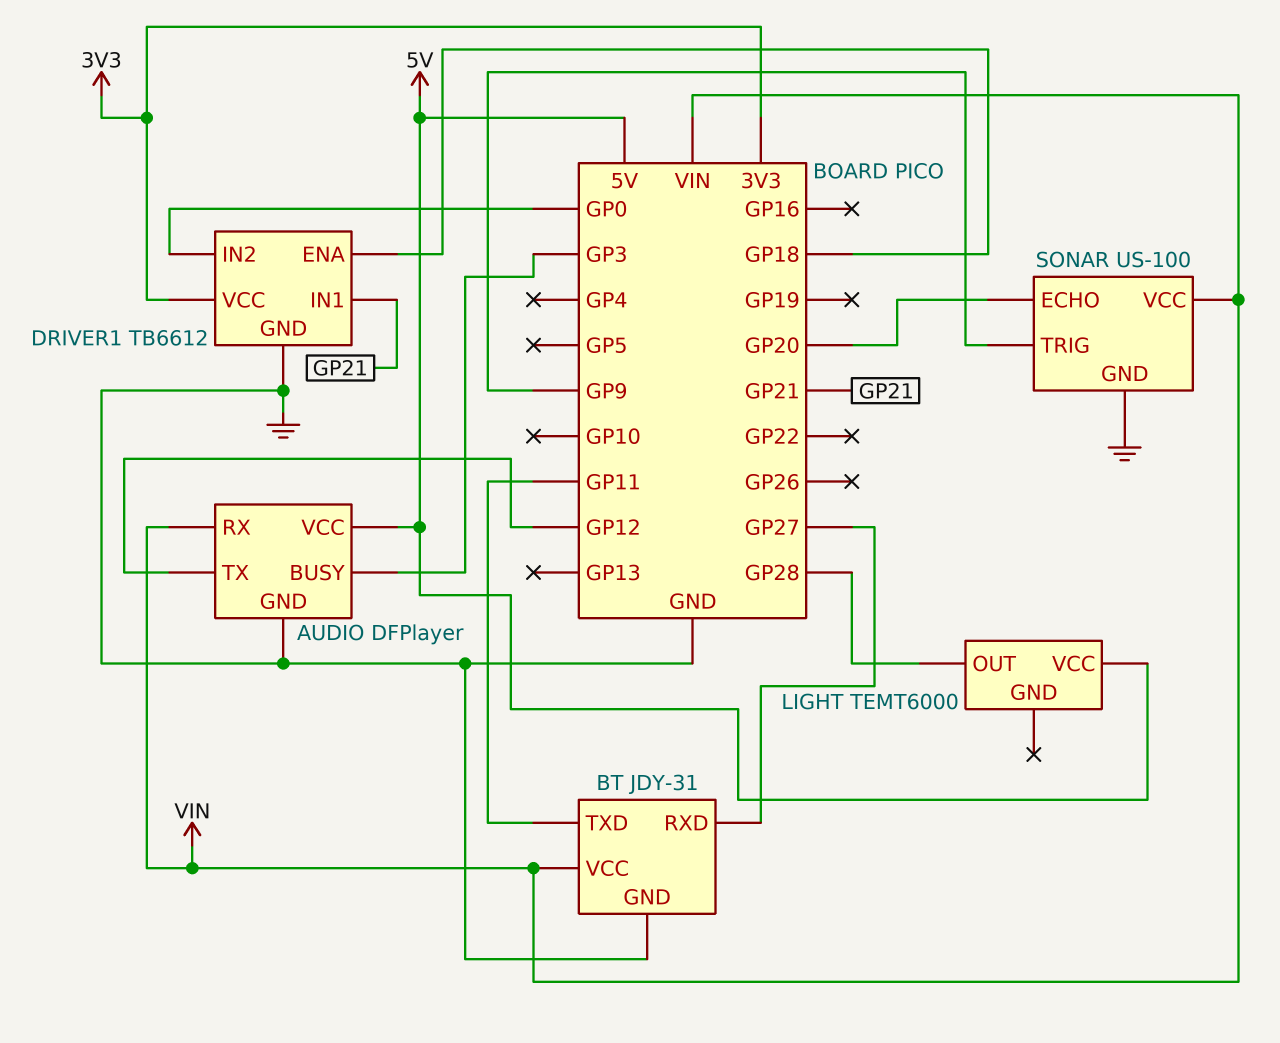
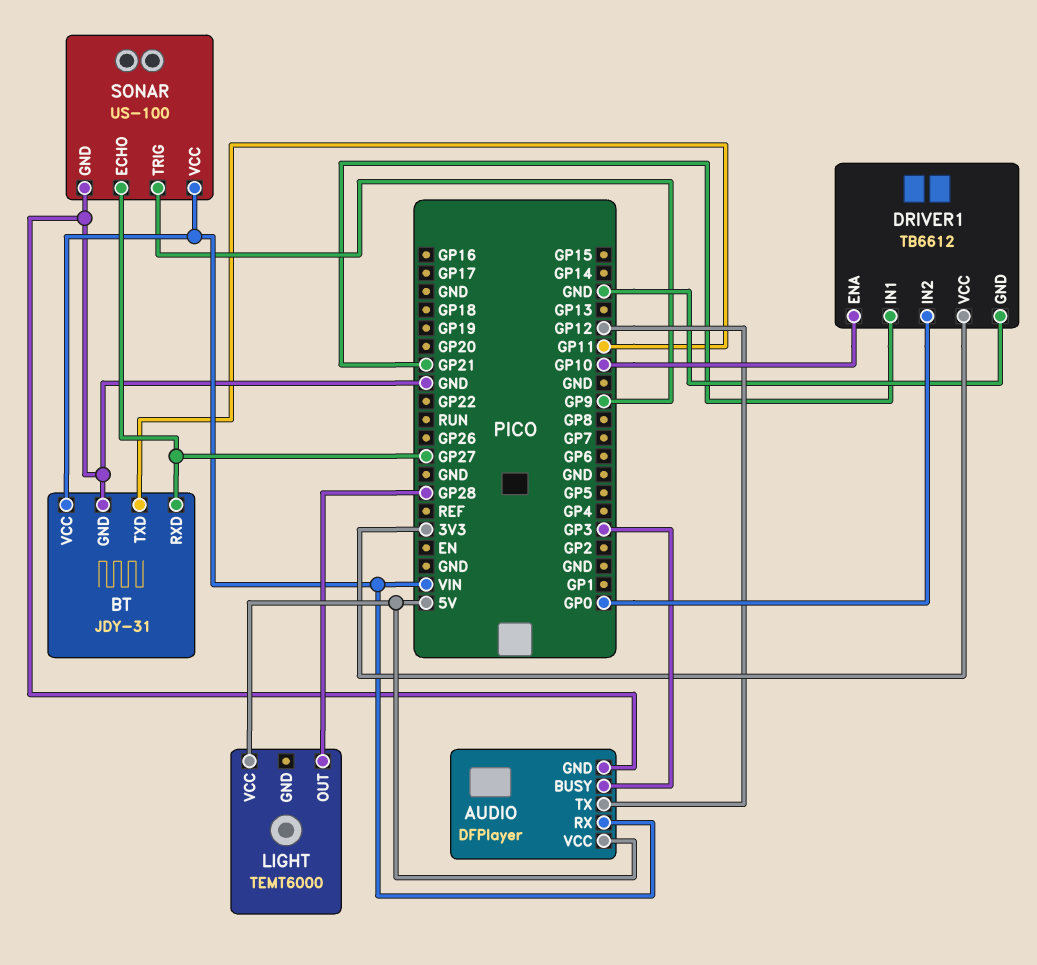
DRIVER1 pin ENA: GP18 -> GP10
SONAR pin ECHO: GP20 -> GP27

